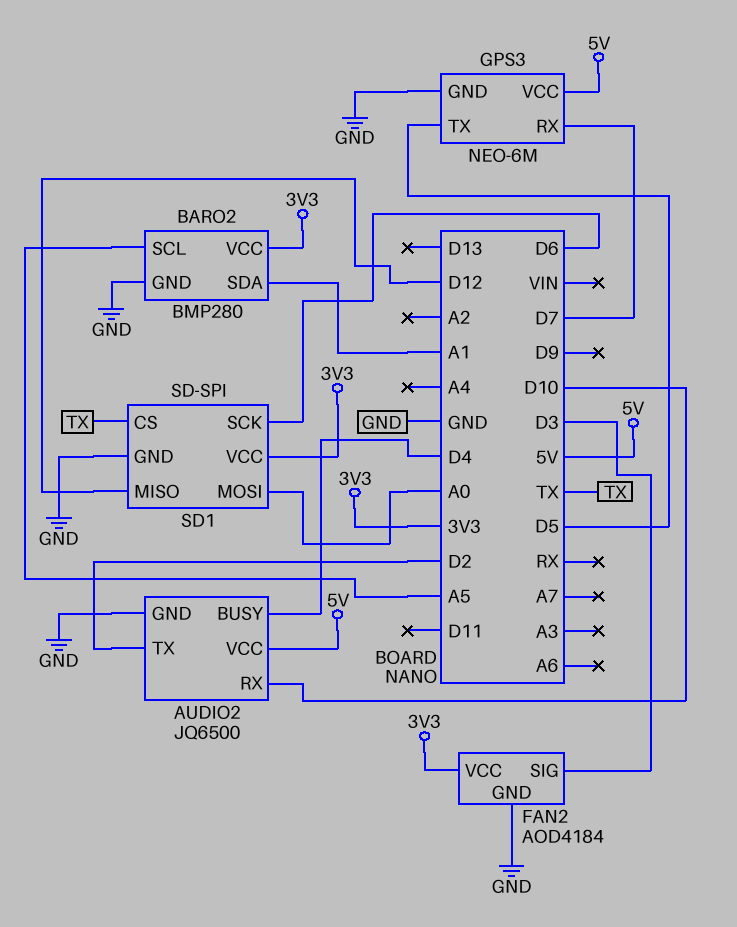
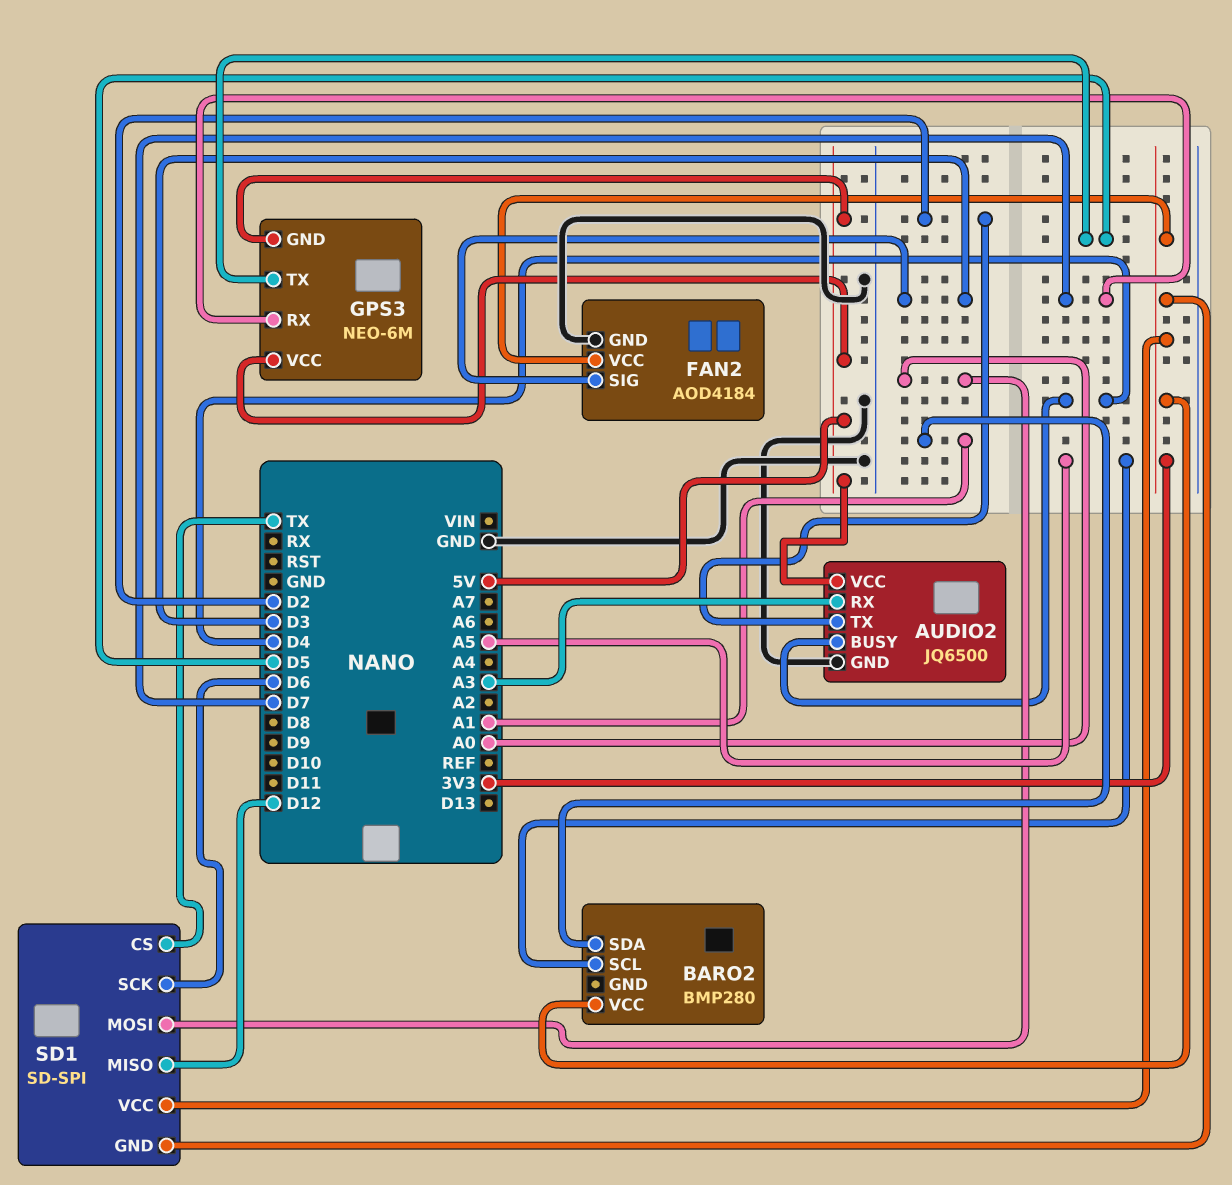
AUDIO2 pin RX: D10 -> A3
BARO2 pin GND: GND -> none
GPS3 pin GND: GND -> 5V
SD1 pin GND: GND -> 3V3

